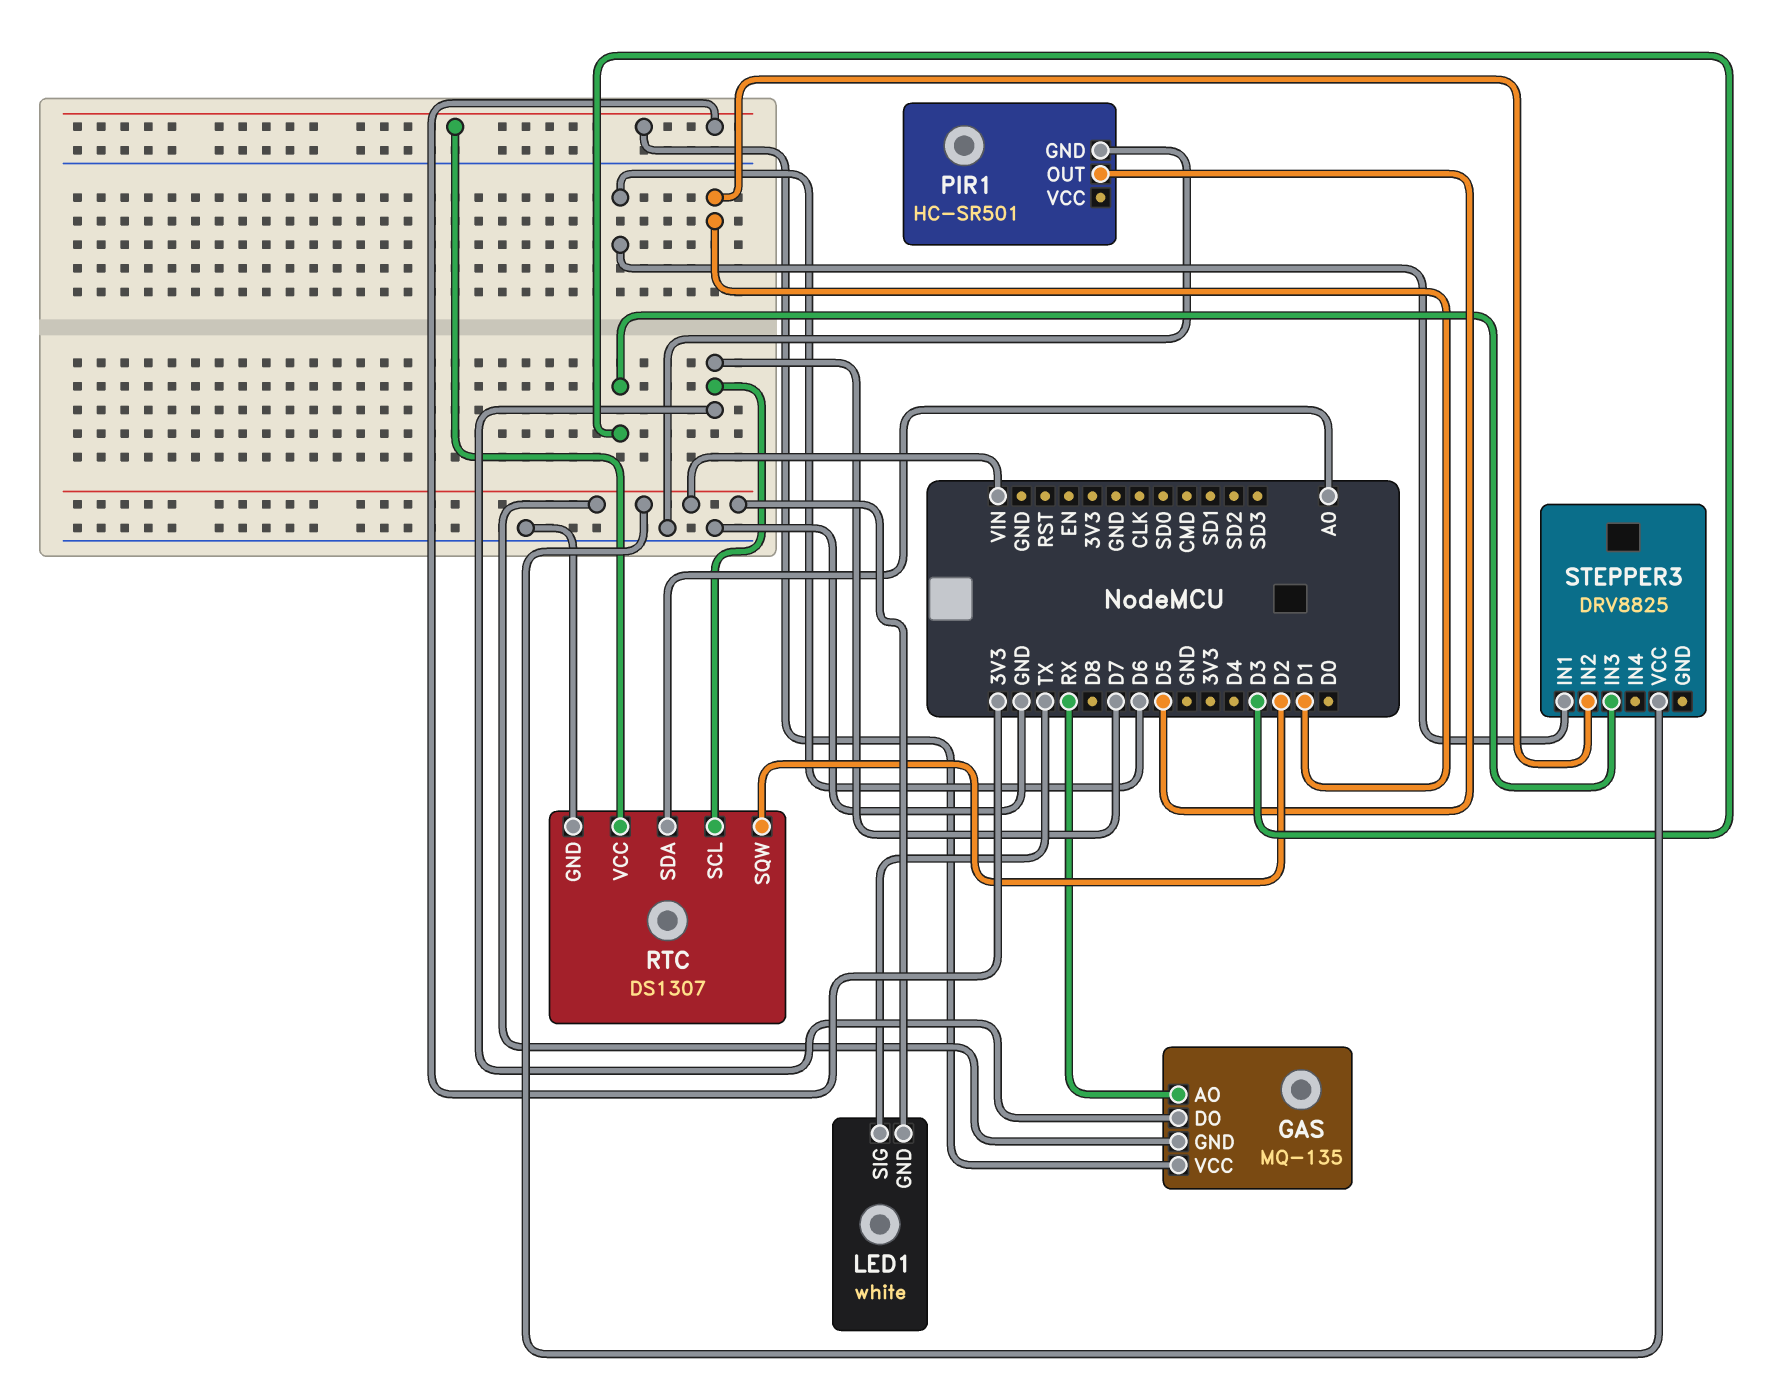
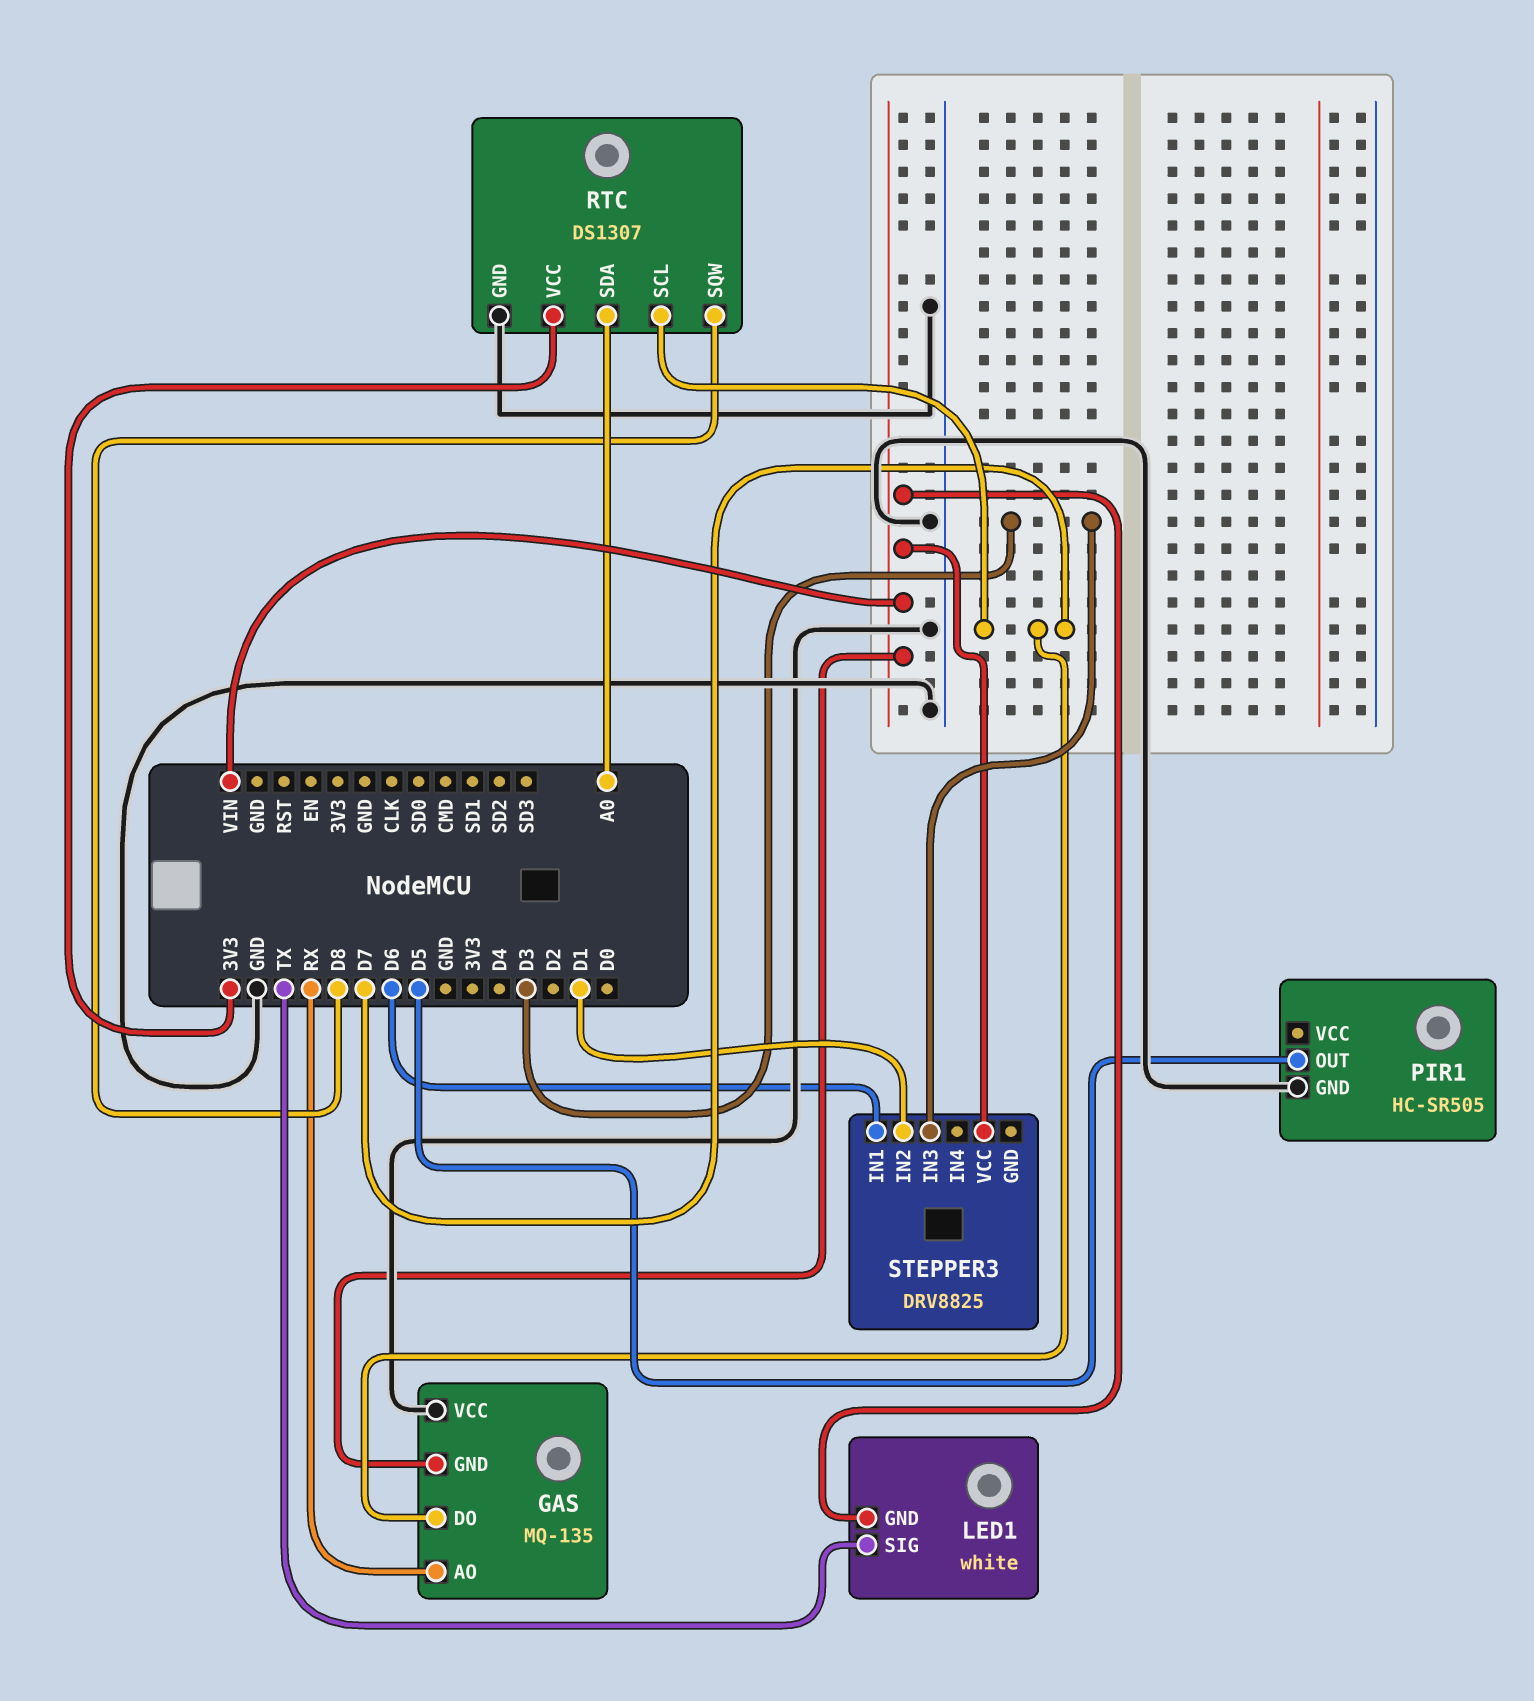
GAS pin VCC: 3V3 -> GND
PIR1: HC-SR501 -> HC-SR505
RTC pin SQW: D2 -> D8

